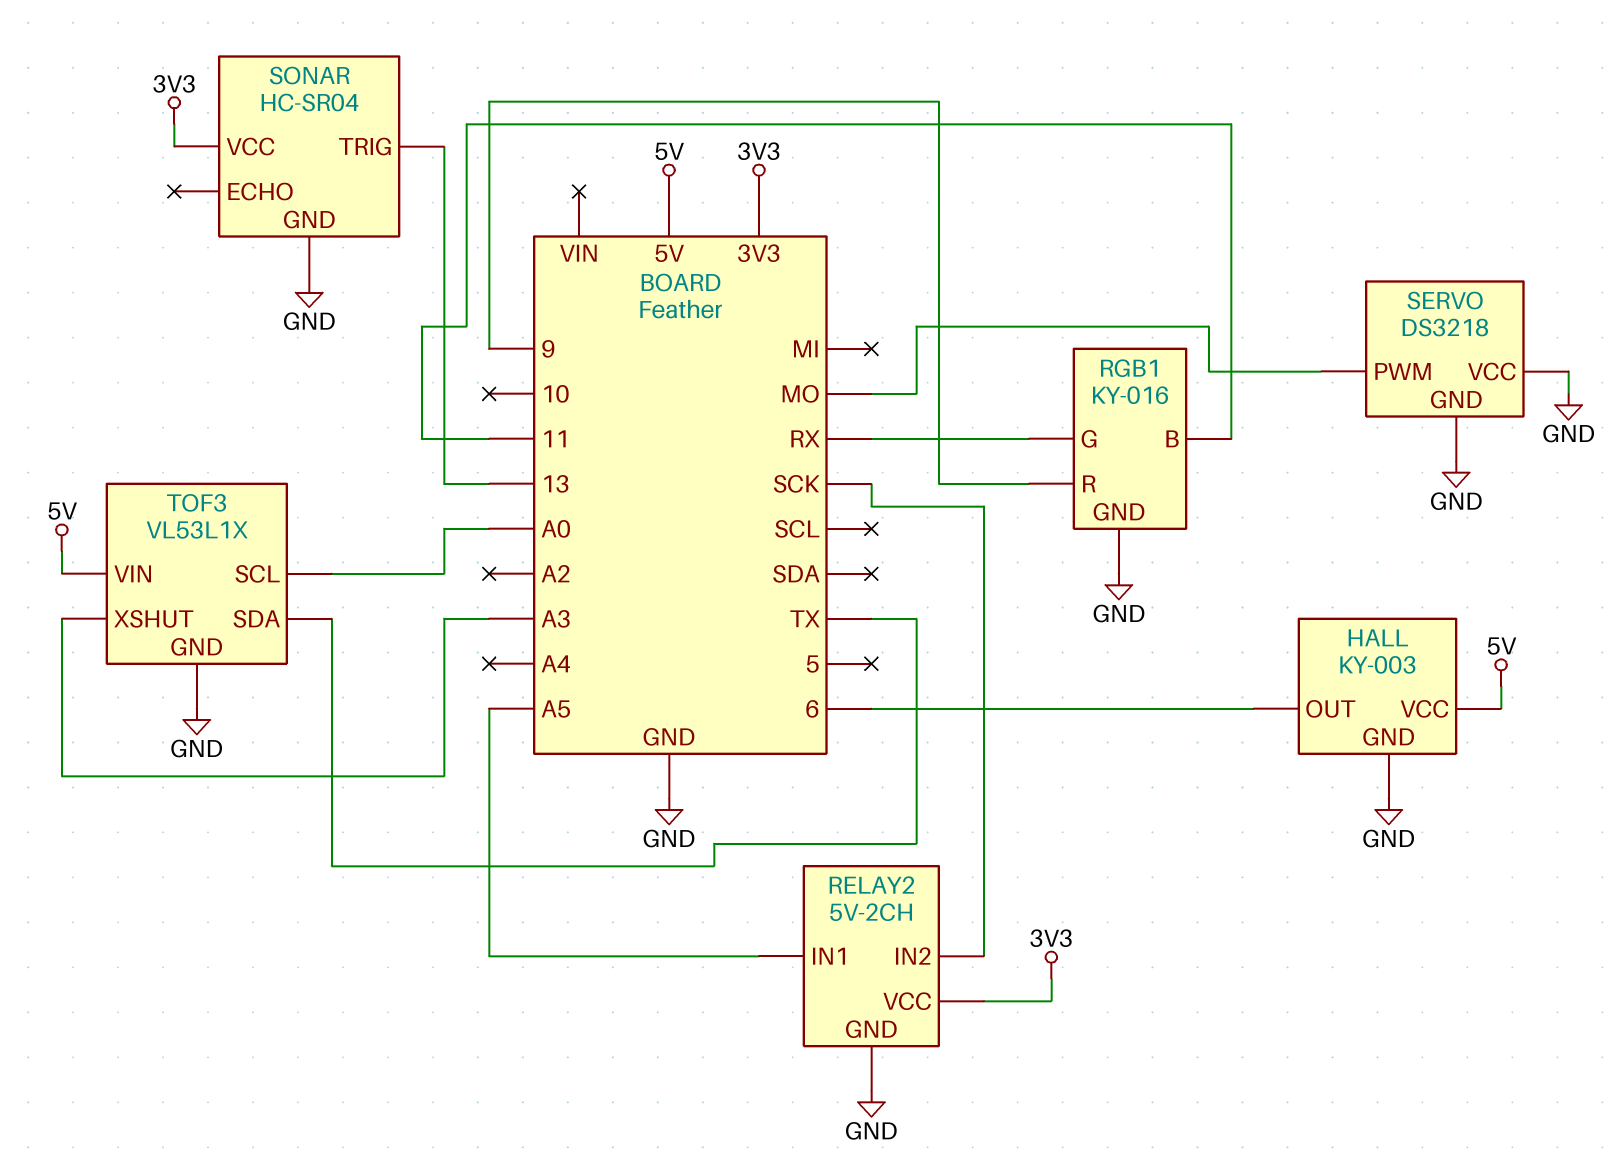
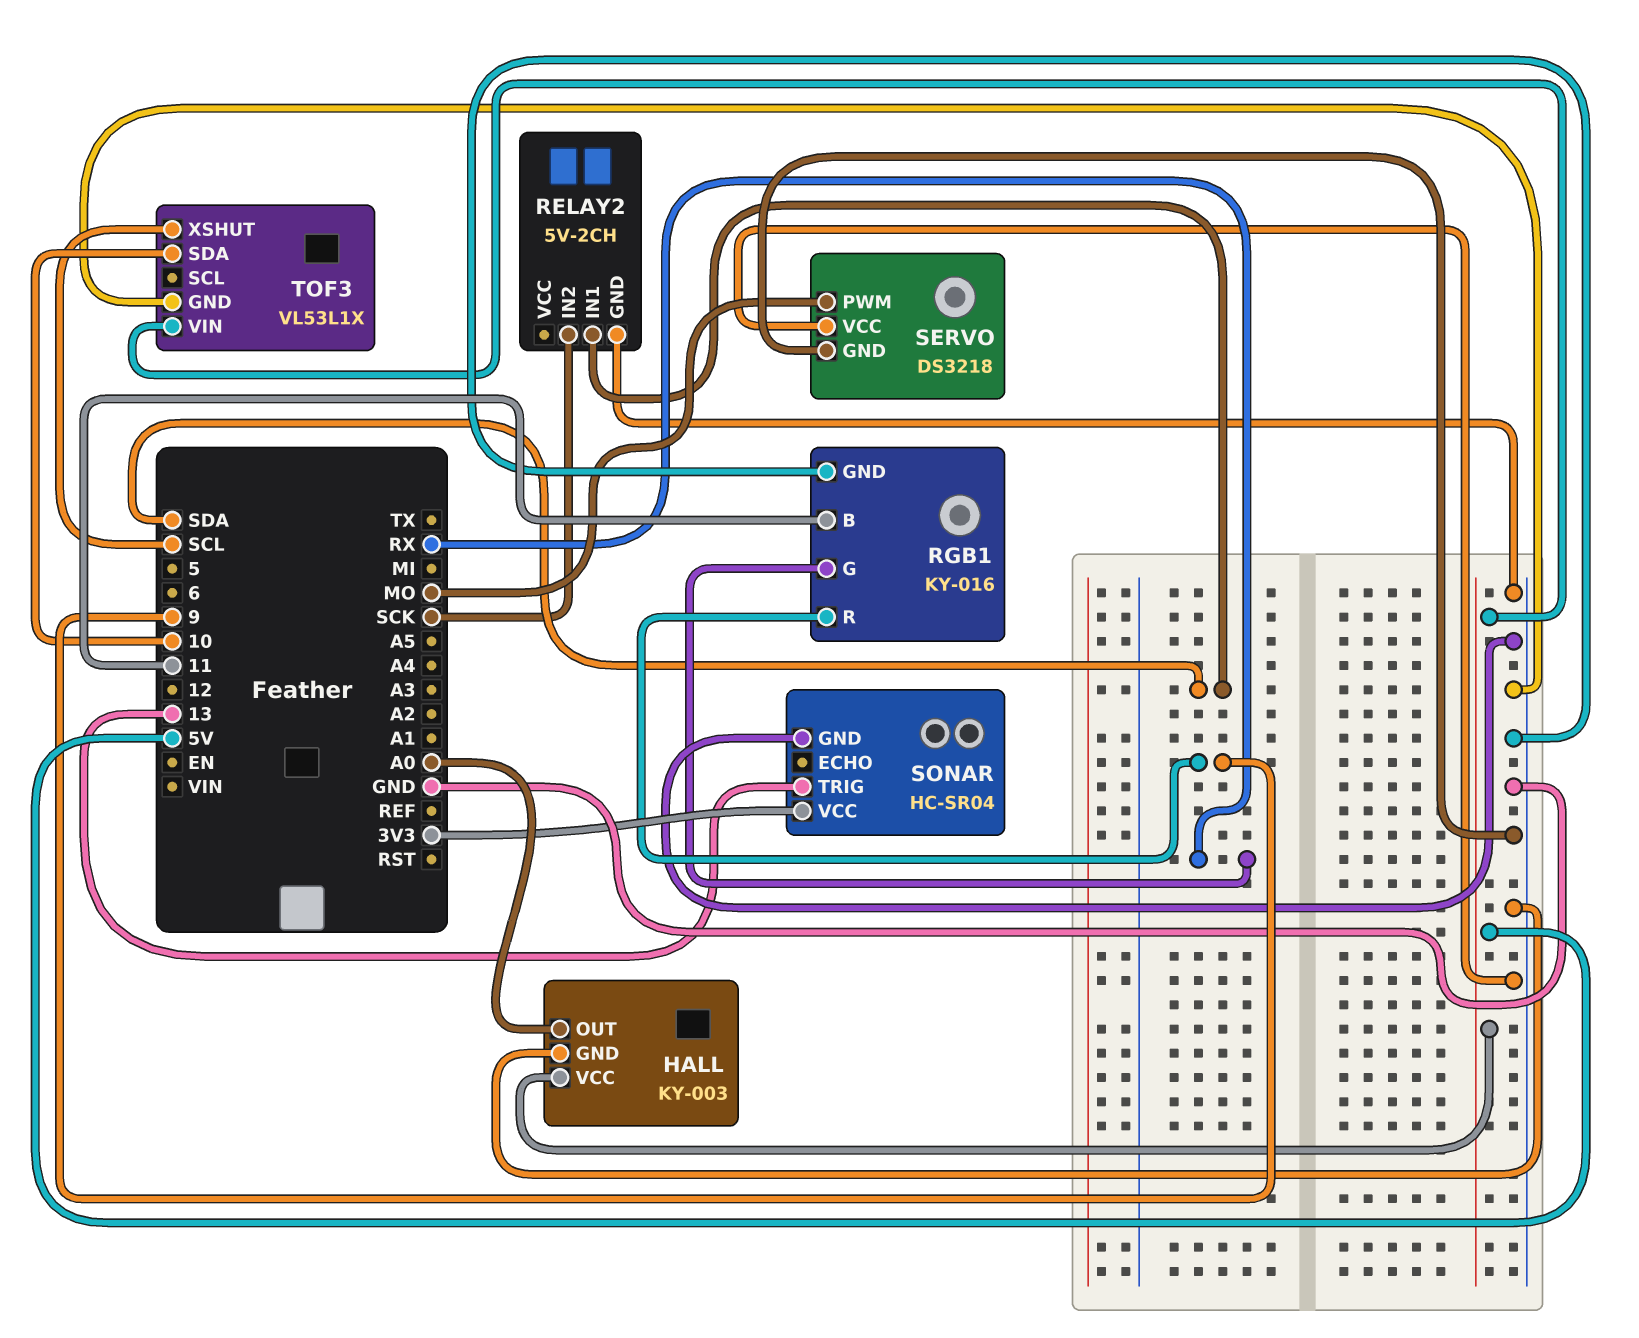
HALL pin OUT: 6 -> A0
RELAY2 pin IN1: A5 -> SDA
RELAY2 pin VCC: 3V3 -> none
TOF3 pin SCL: A0 -> none
TOF3 pin SDA: TX -> 10
TOF3 pin XSHUT: A3 -> SCL

